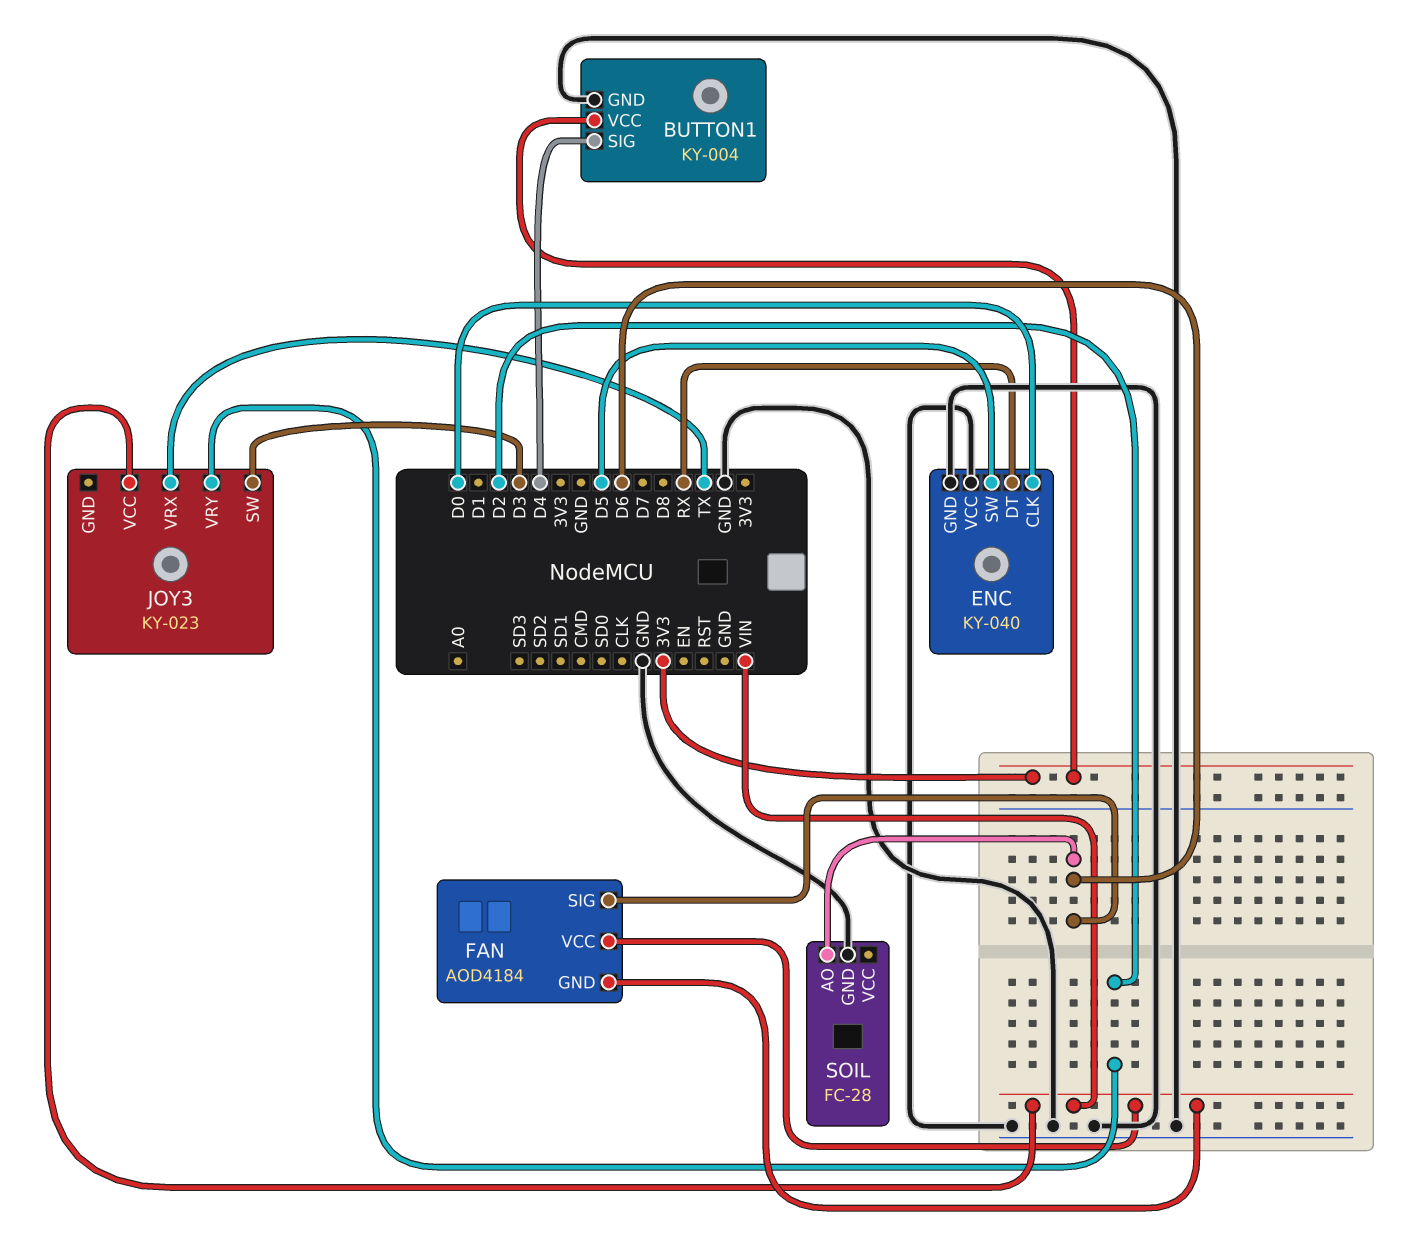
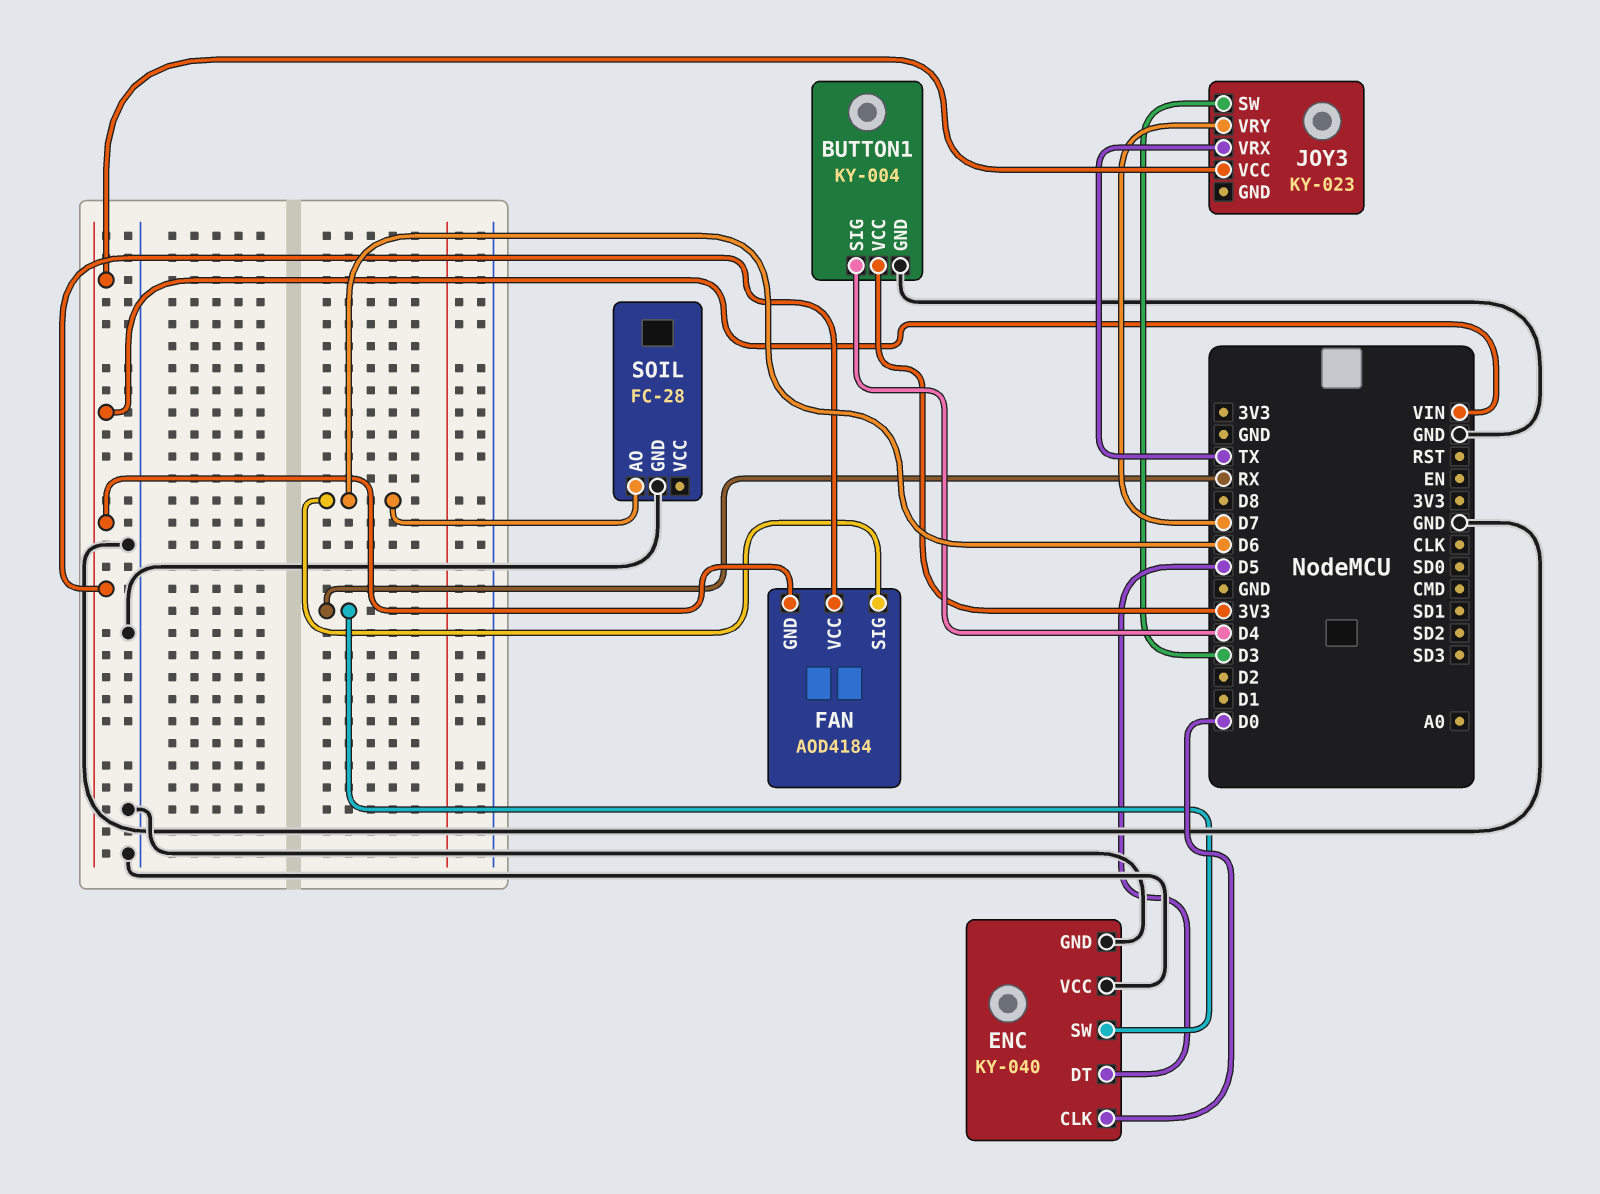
ENC pin DT: RX -> D5
ENC pin SW: D5 -> RX
JOY3 pin VRY: D2 -> D7

